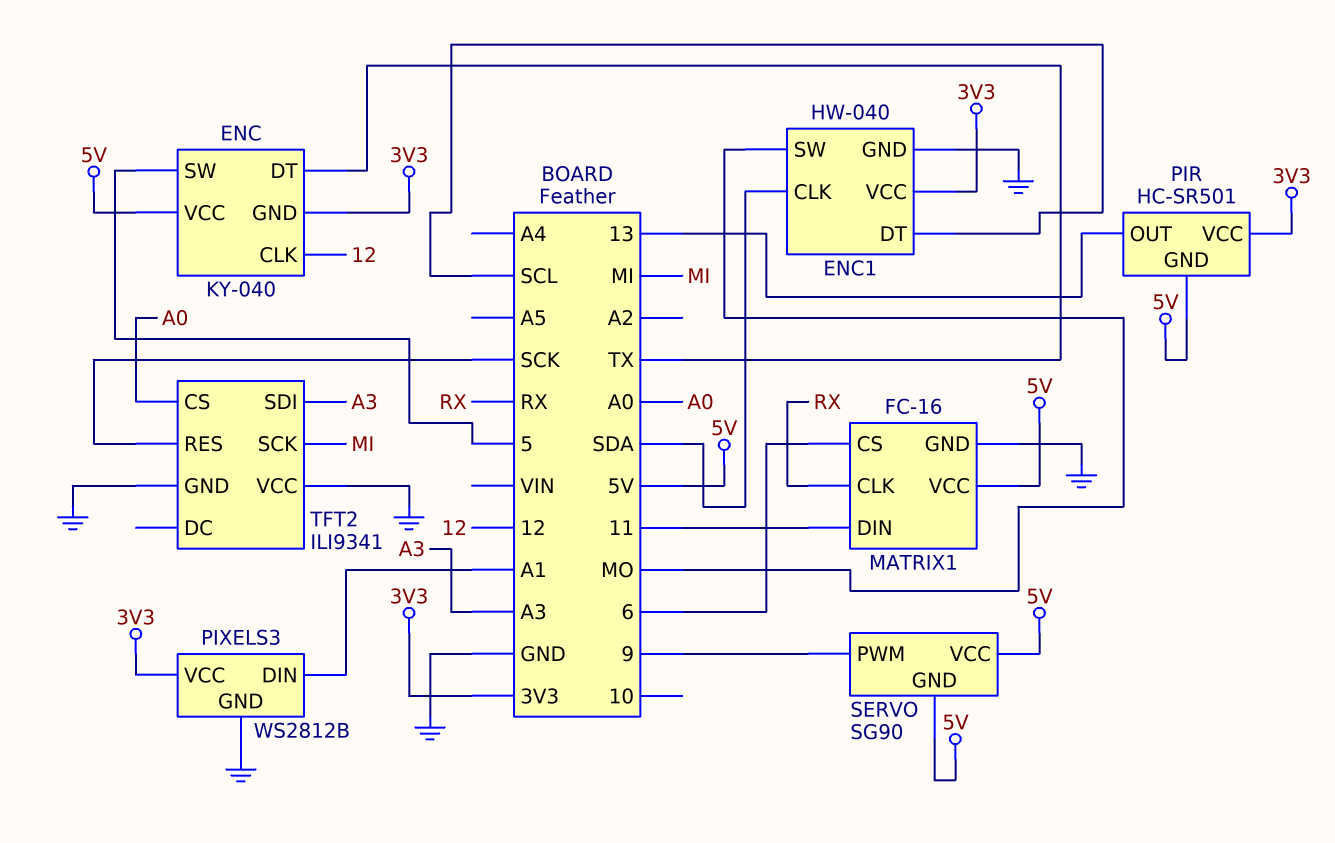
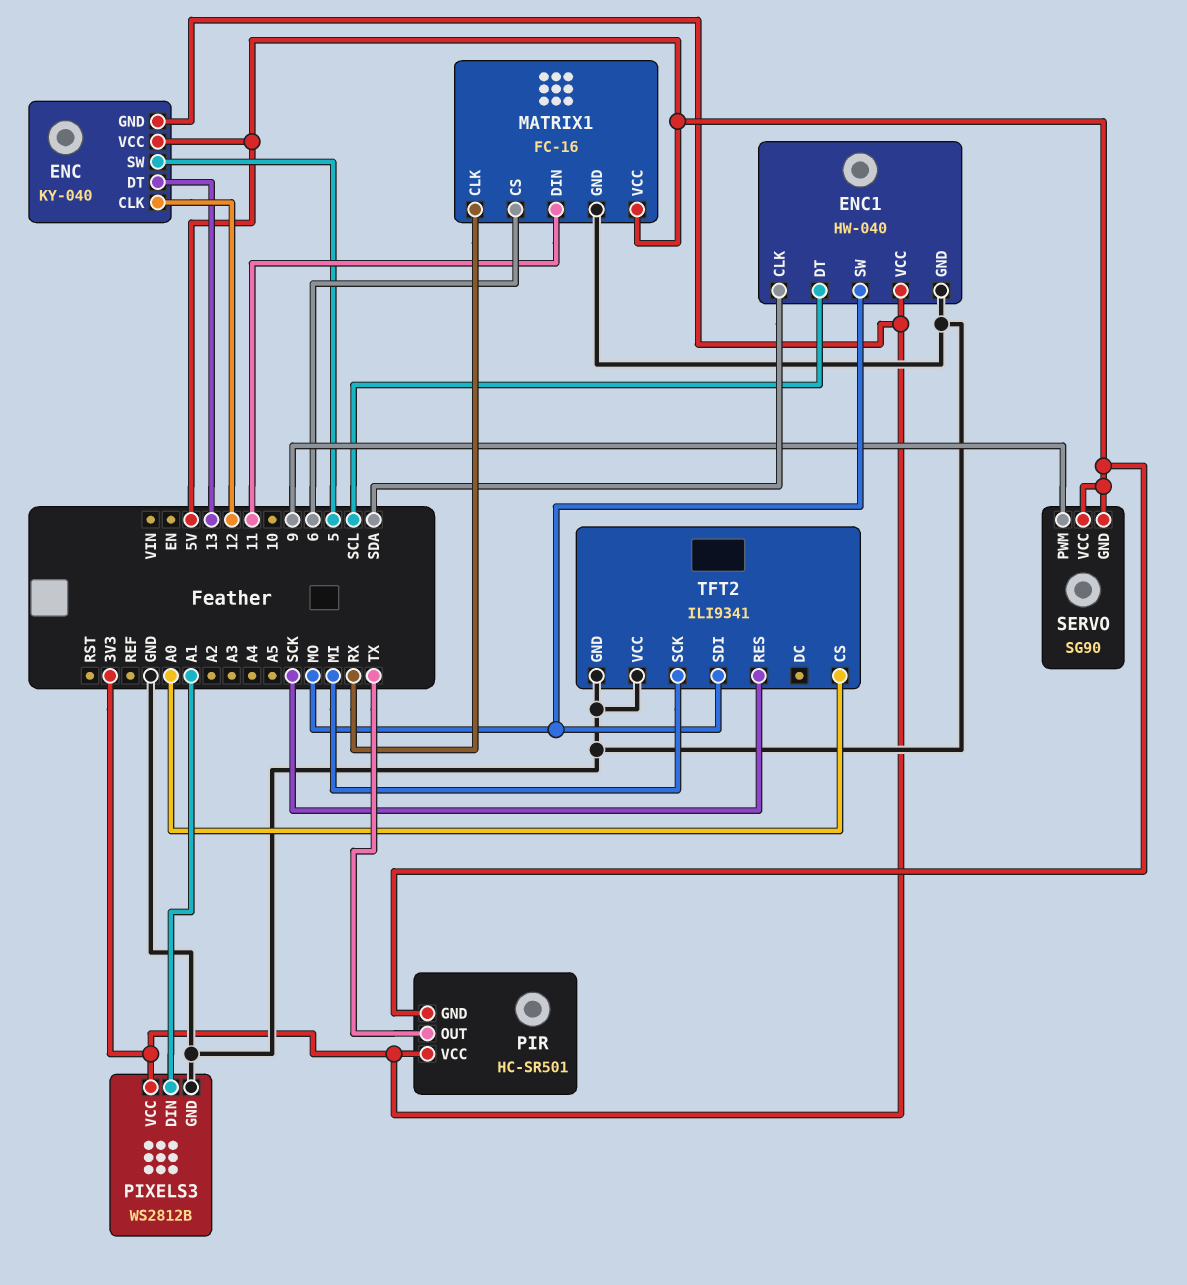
ENC pin DT: TX -> 13
PIR pin OUT: 13 -> TX
TFT2 pin SDI: A3 -> MO

